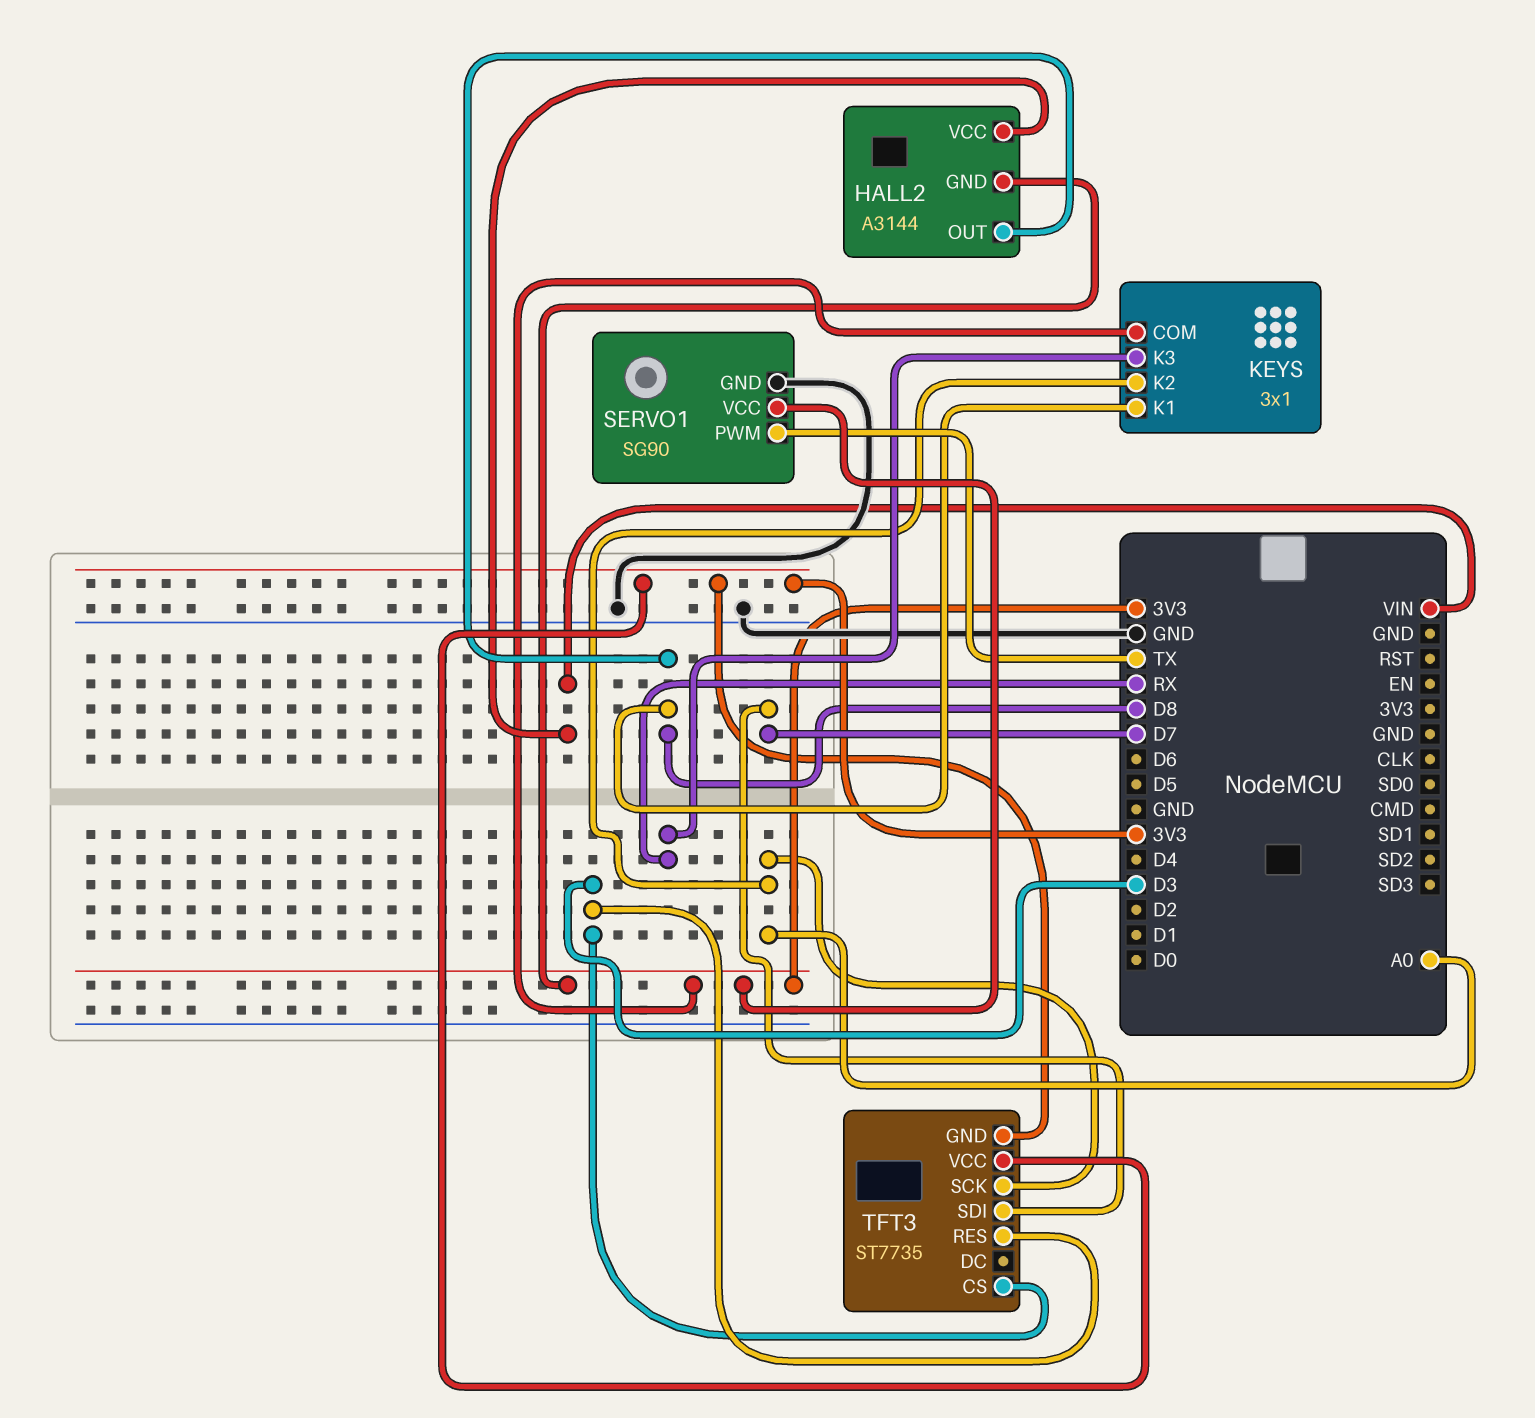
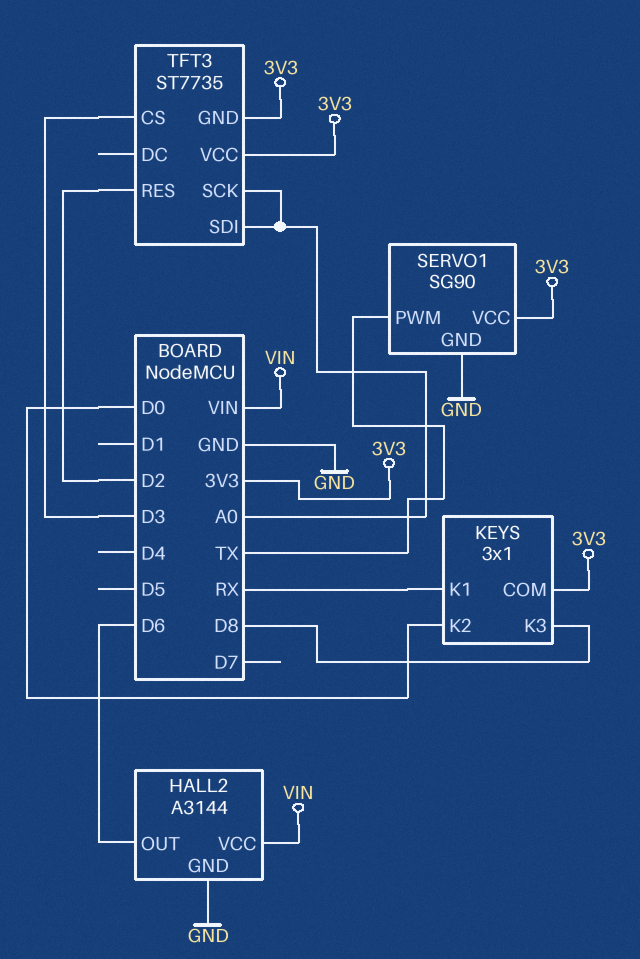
HALL2 pin GND: 3V3 -> GND
HALL2 pin OUT: D8 -> D6
KEYS pin K1: D8 -> RX
KEYS pin K2: A0 -> D0
KEYS pin K3: RX -> D8
TFT3 pin RES: D3 -> D2
TFT3 pin SDI: D7 -> A0

